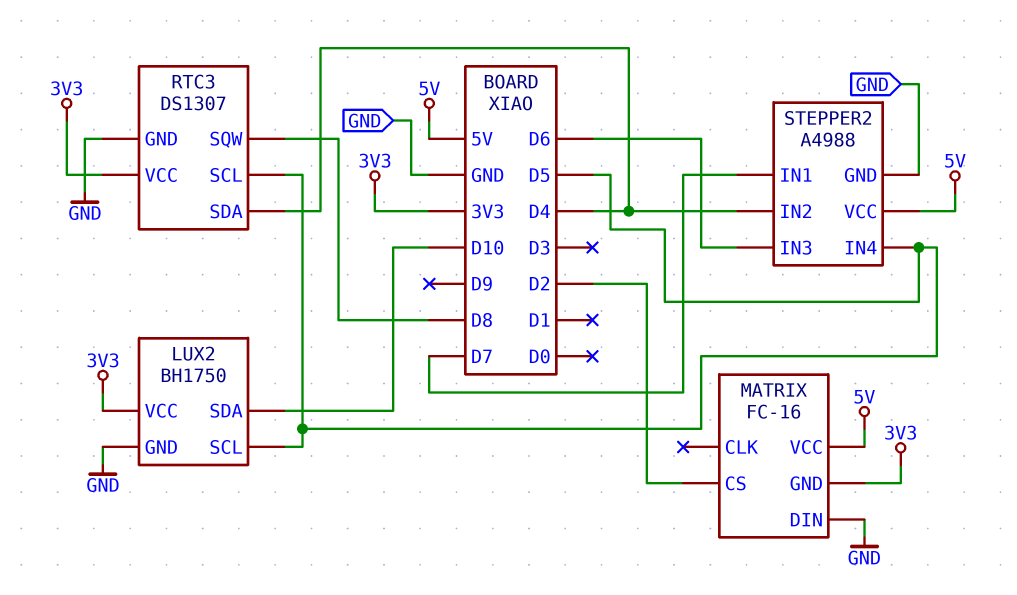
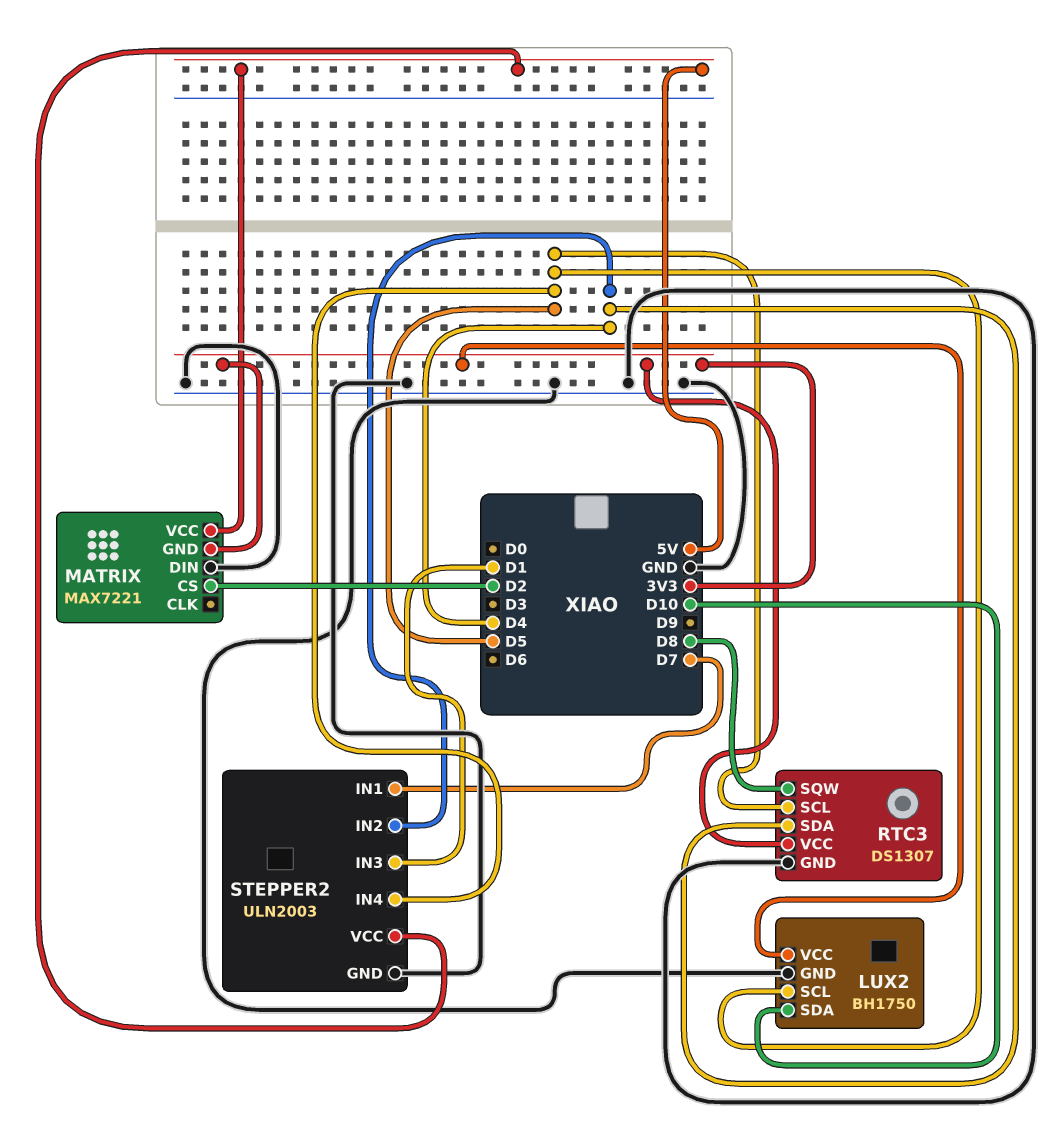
MATRIX: FC-16 -> MAX7221
STEPPER2: A4988 -> ULN2003
STEPPER2 pin IN3: D6 -> D1

